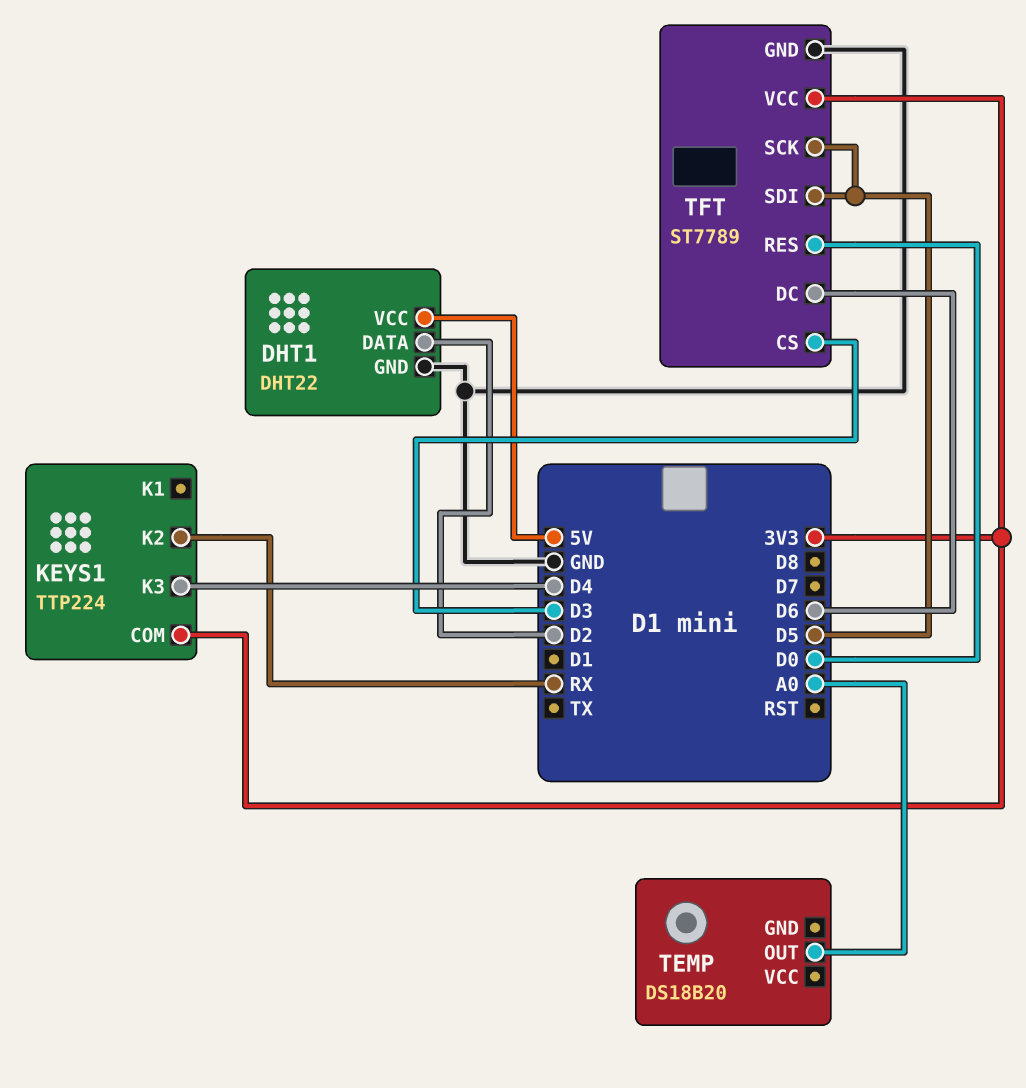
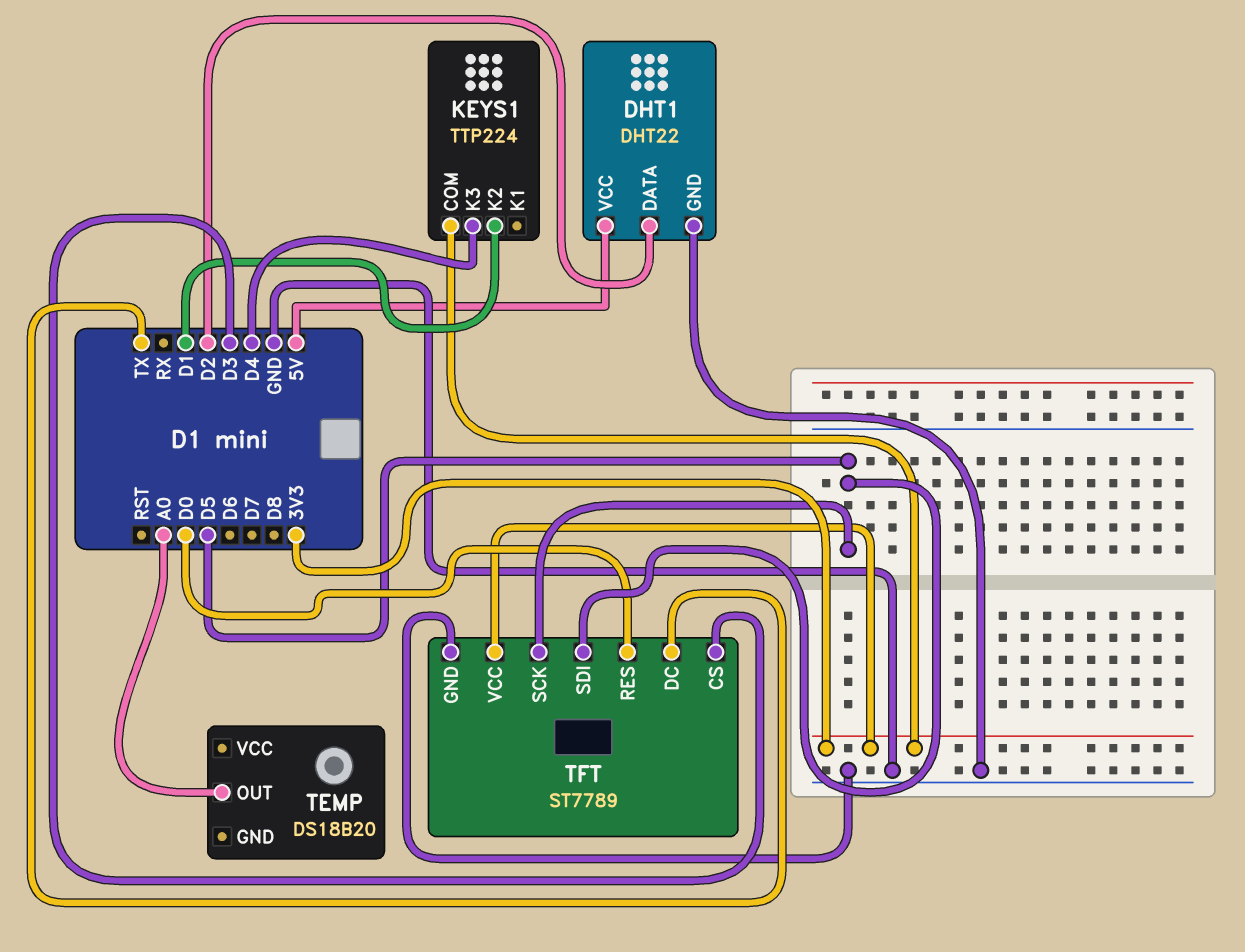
KEYS1 pin K2: RX -> D1
TFT pin DC: D6 -> TX

